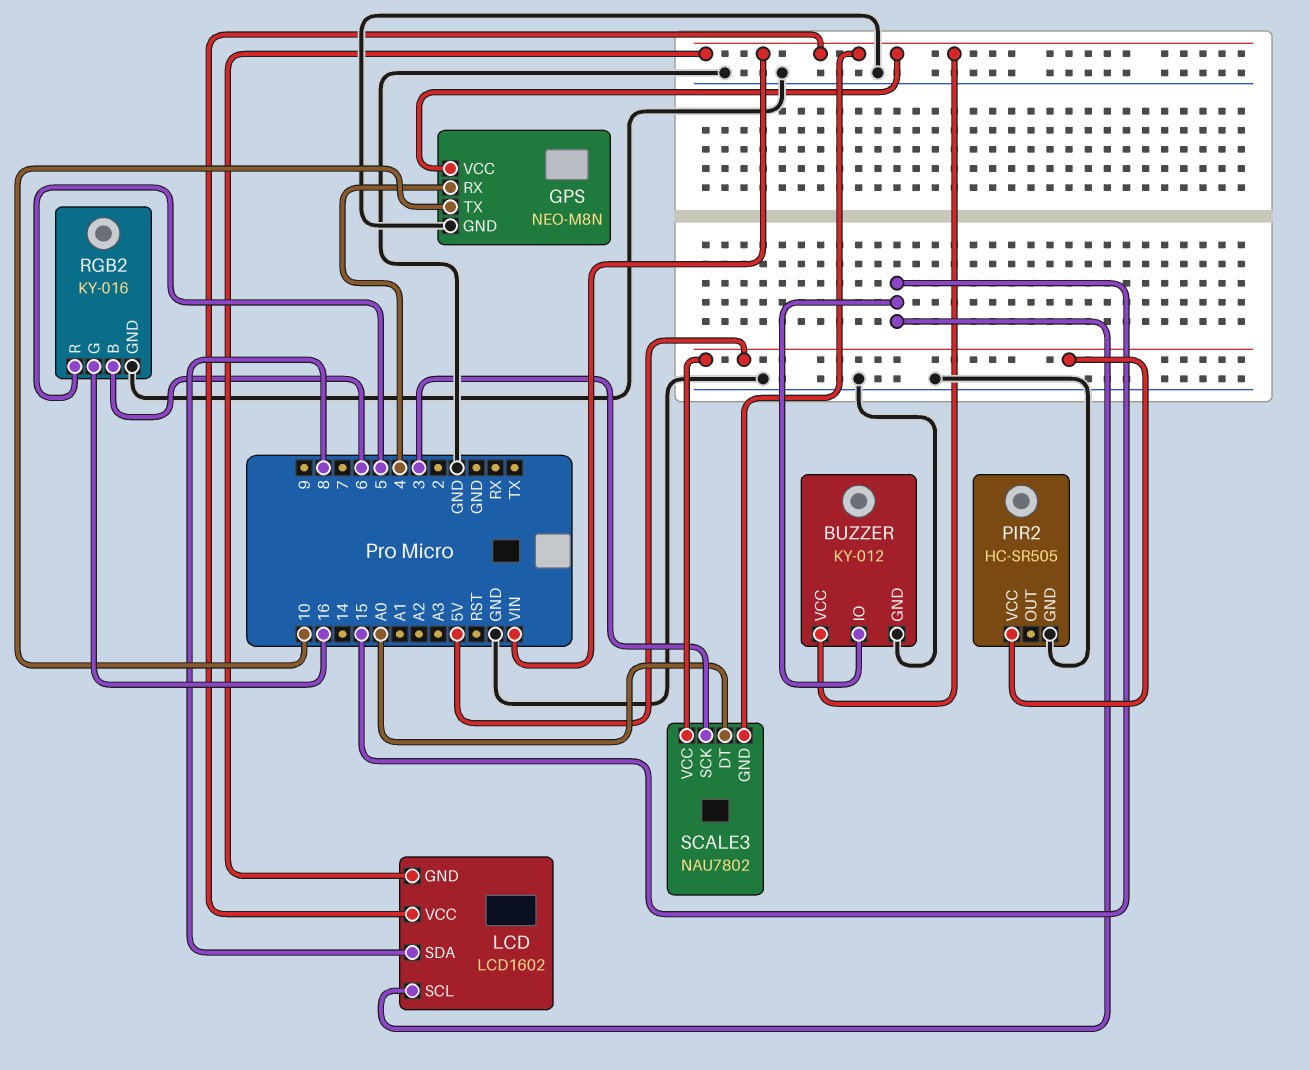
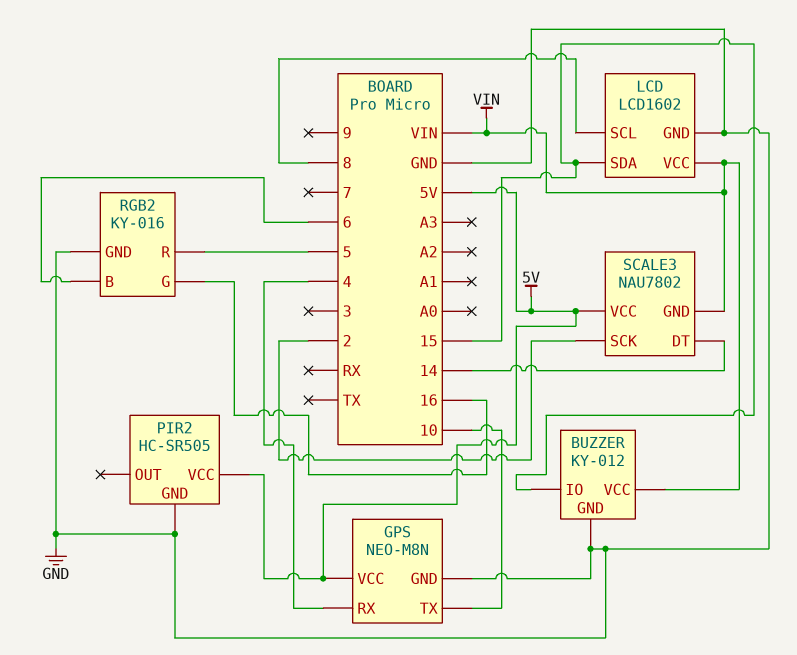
GPS pin VCC: VIN -> 5V
LCD pin GND: VIN -> GND
LCD pin SCL: 15 -> 8
LCD pin SDA: 8 -> 15
SCALE3 pin DT: A0 -> 14
SCALE3 pin SCK: 3 -> 2

